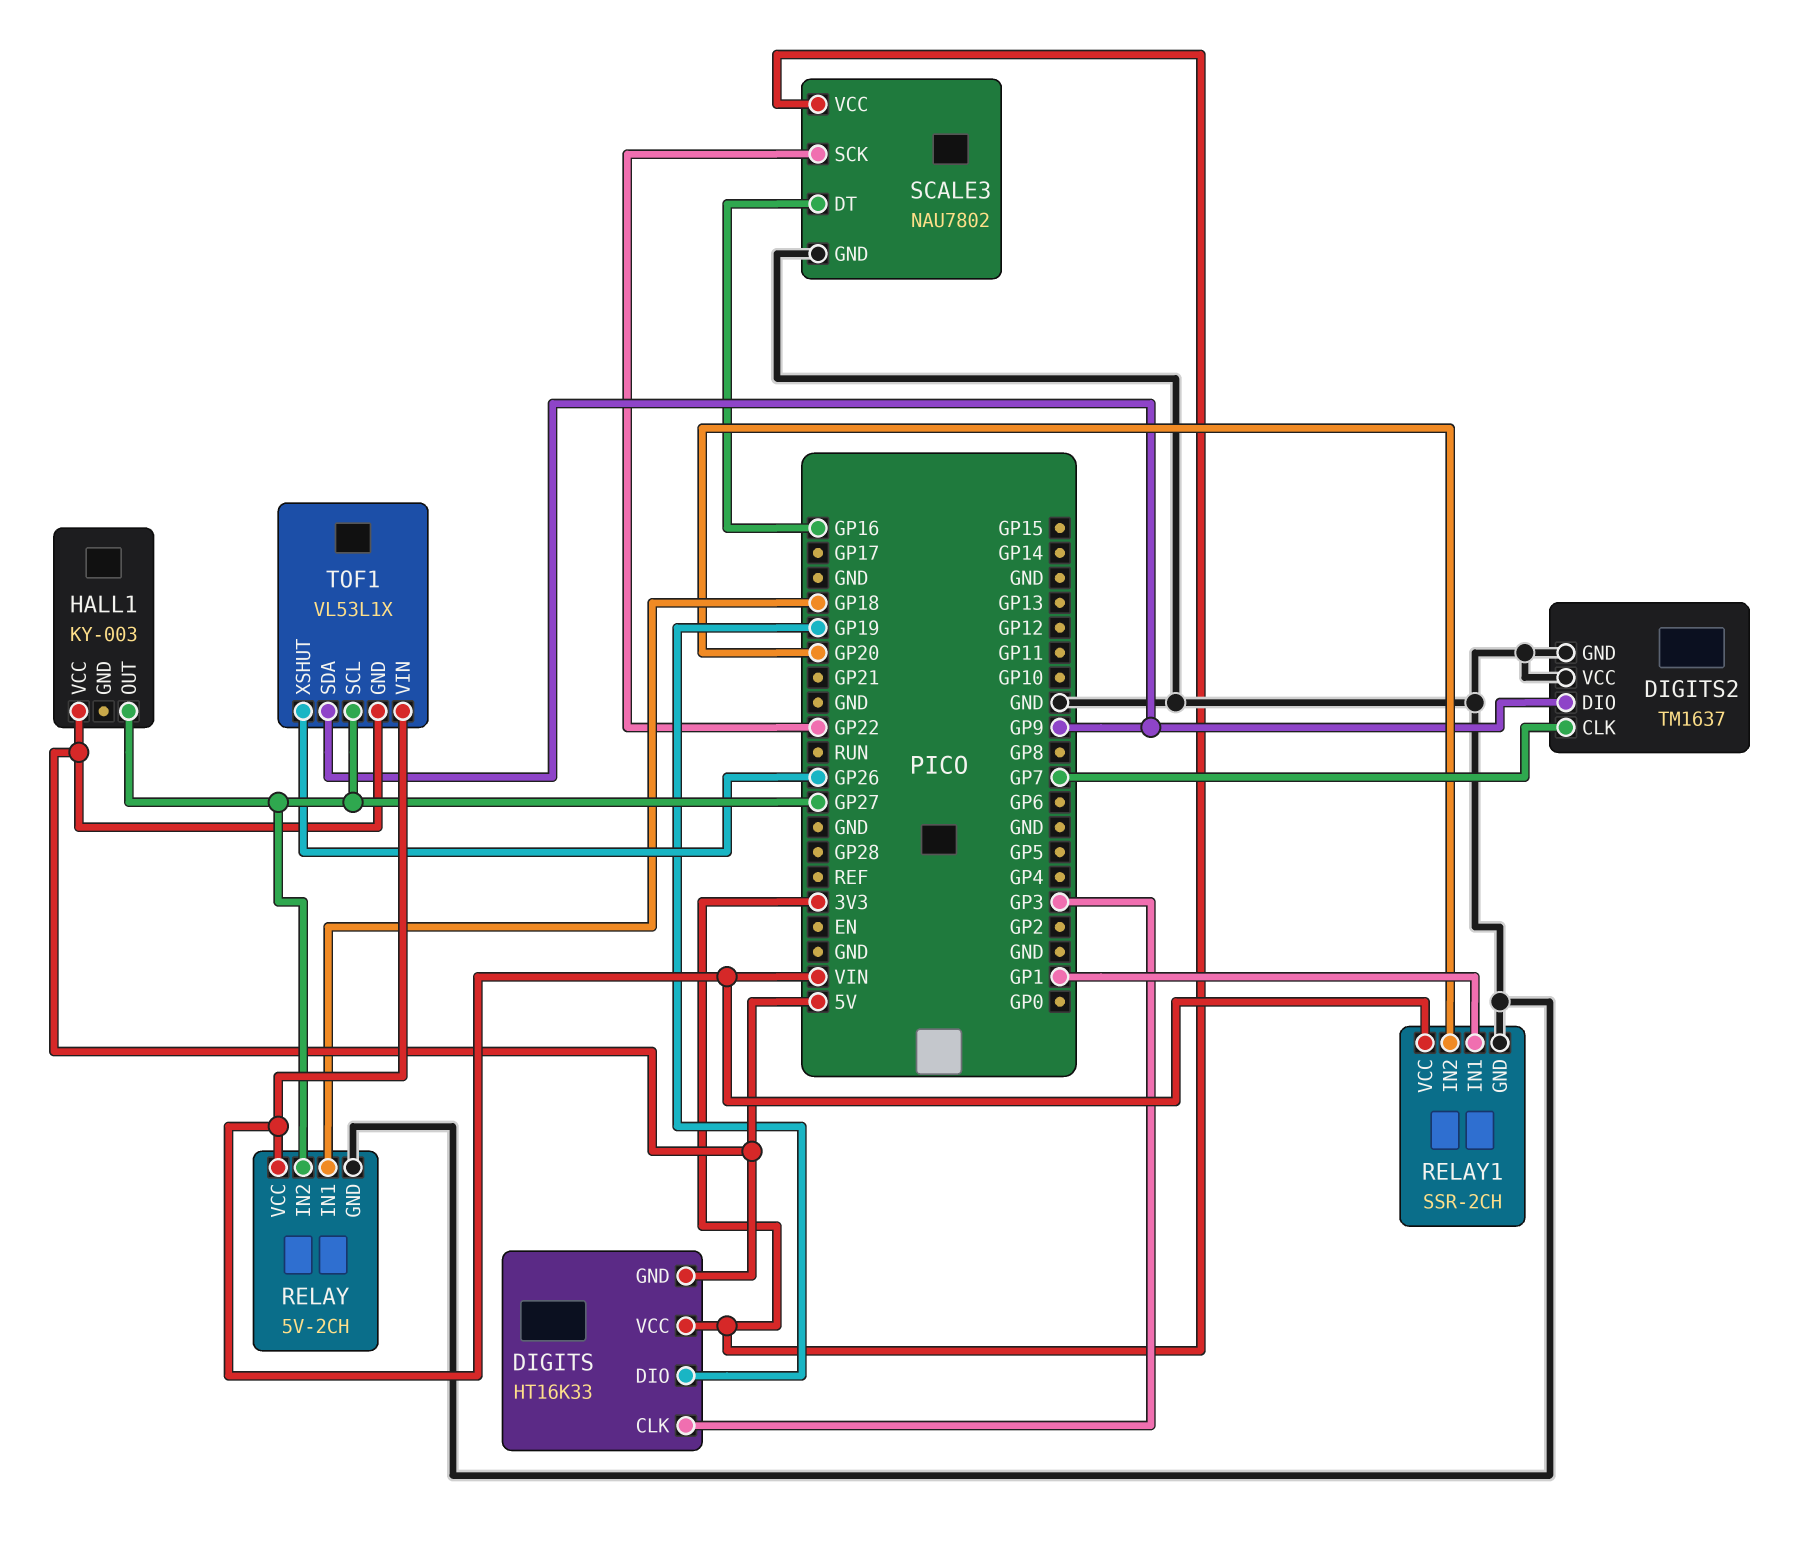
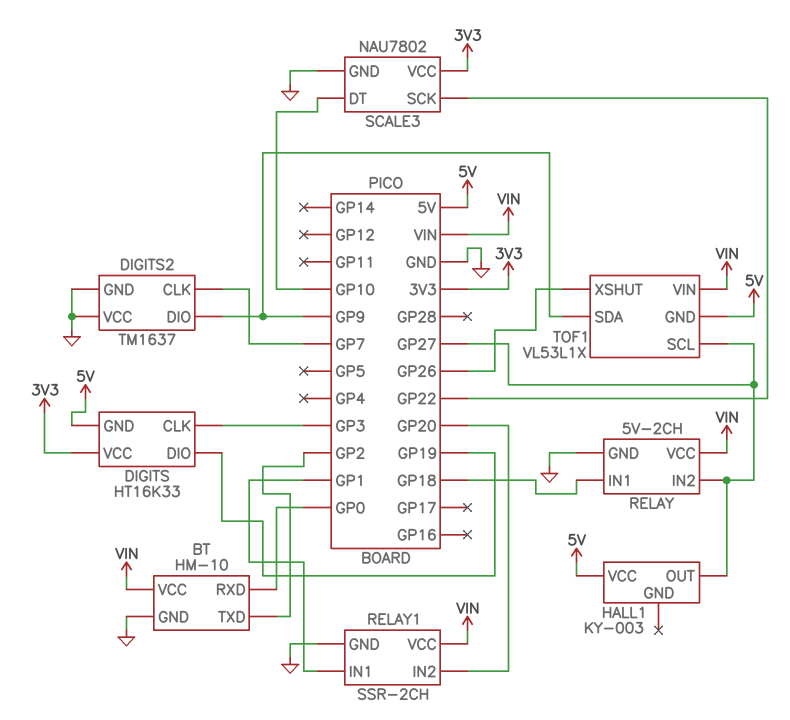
BT: none -> HM-10
BT pin GND: none -> GND
BT pin RXD: none -> GP0
BT pin TXD: none -> GP2
BT pin VCC: none -> VIN
SCALE3 pin DT: GP16 -> GP10

